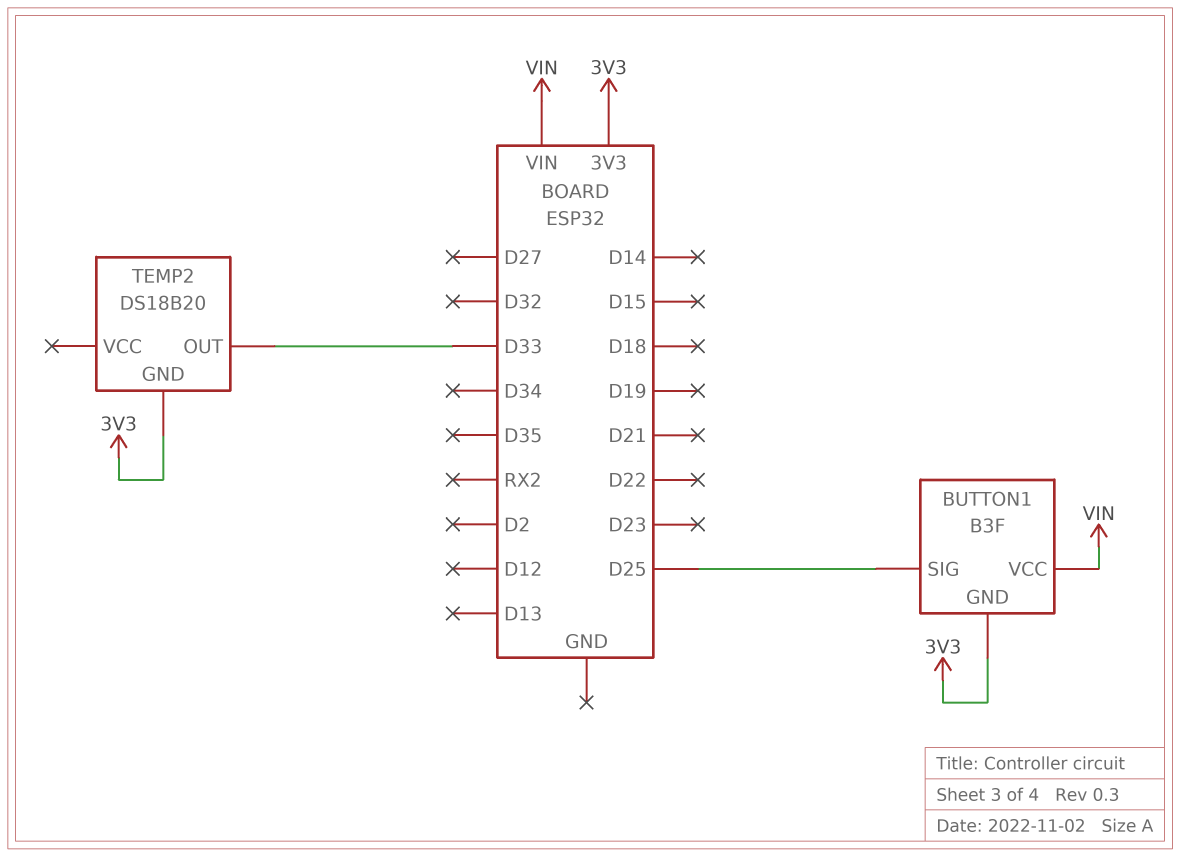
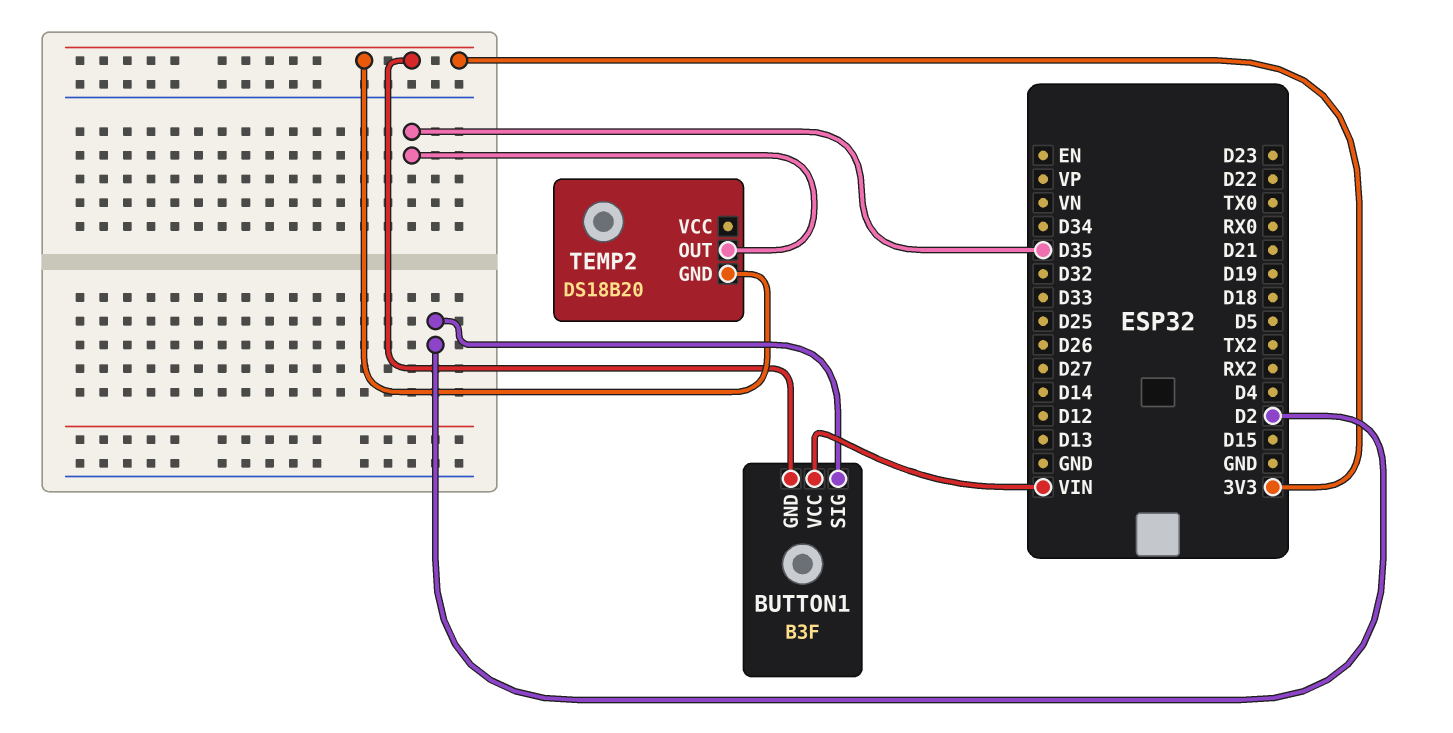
BUTTON1 pin SIG: D25 -> D2
TEMP2 pin OUT: D33 -> D35

